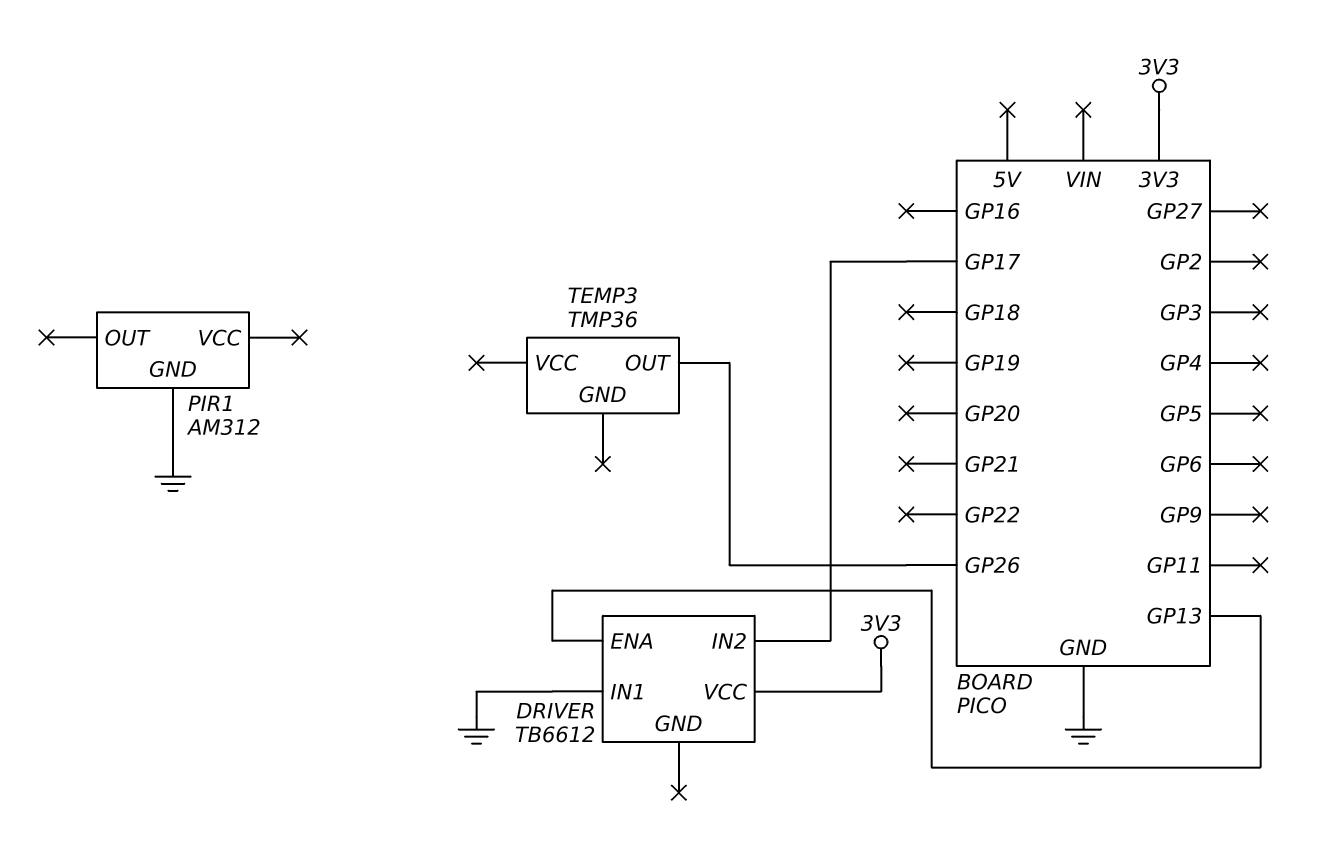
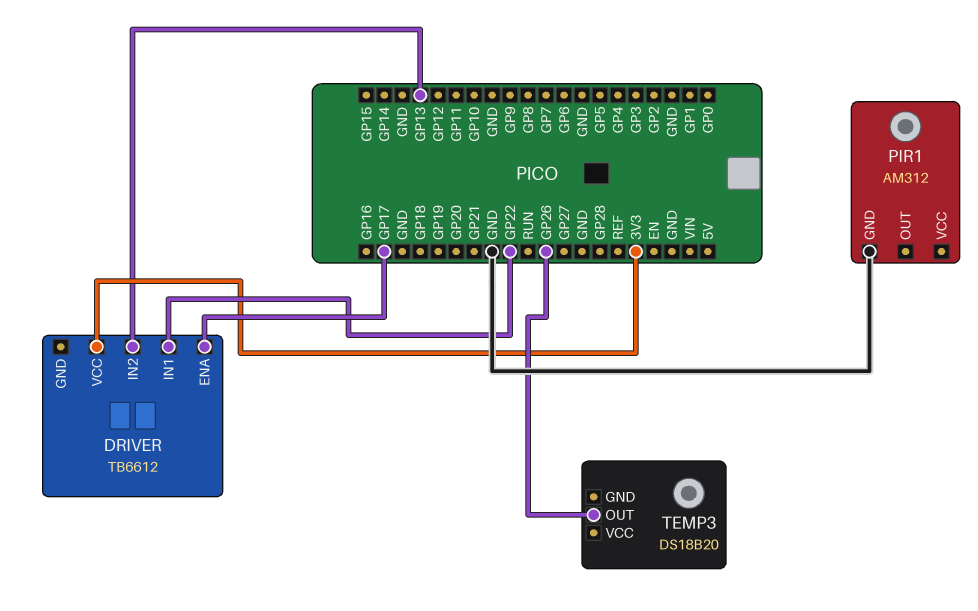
DRIVER pin ENA: GP13 -> GP17
DRIVER pin IN1: GND -> GP22
DRIVER pin IN2: GP17 -> GP13
TEMP3: TMP36 -> DS18B20

